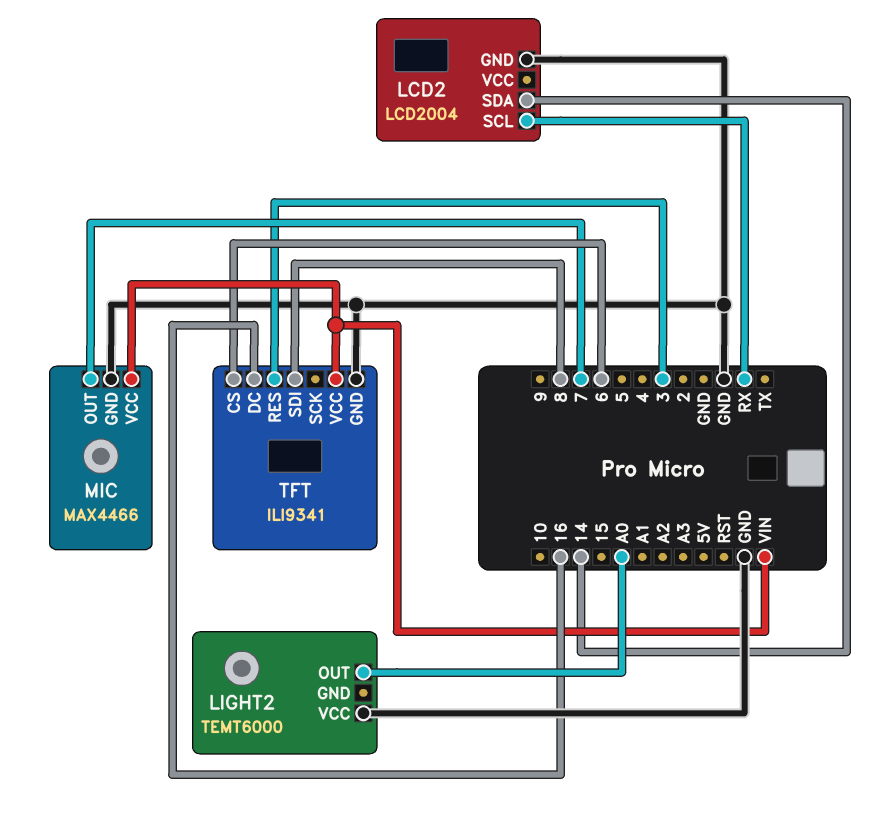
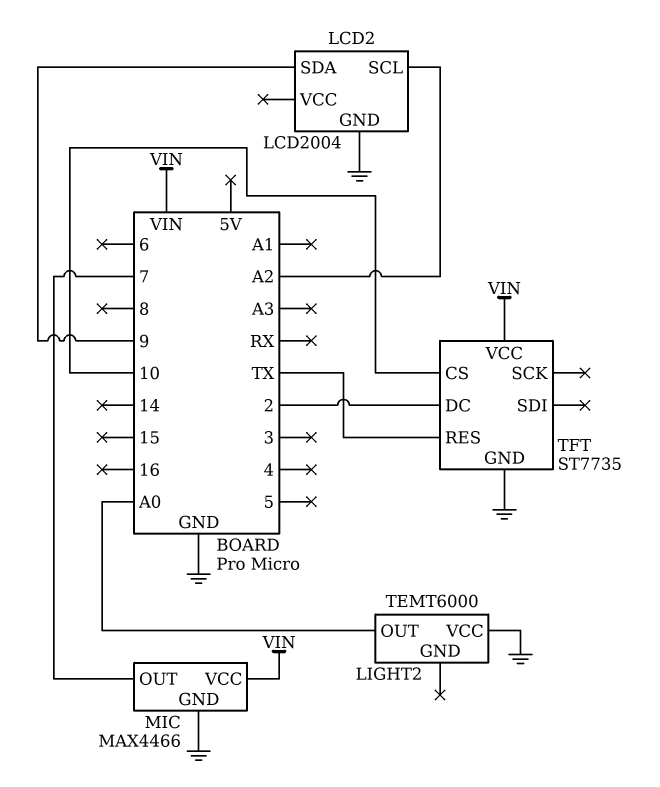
LCD2 pin SCL: RX -> A2
LCD2 pin SDA: 14 -> 9
TFT: ILI9341 -> ST7735
TFT pin CS: 6 -> 10
TFT pin DC: 16 -> 2
TFT pin RES: 3 -> TX
TFT pin SDI: 8 -> none

